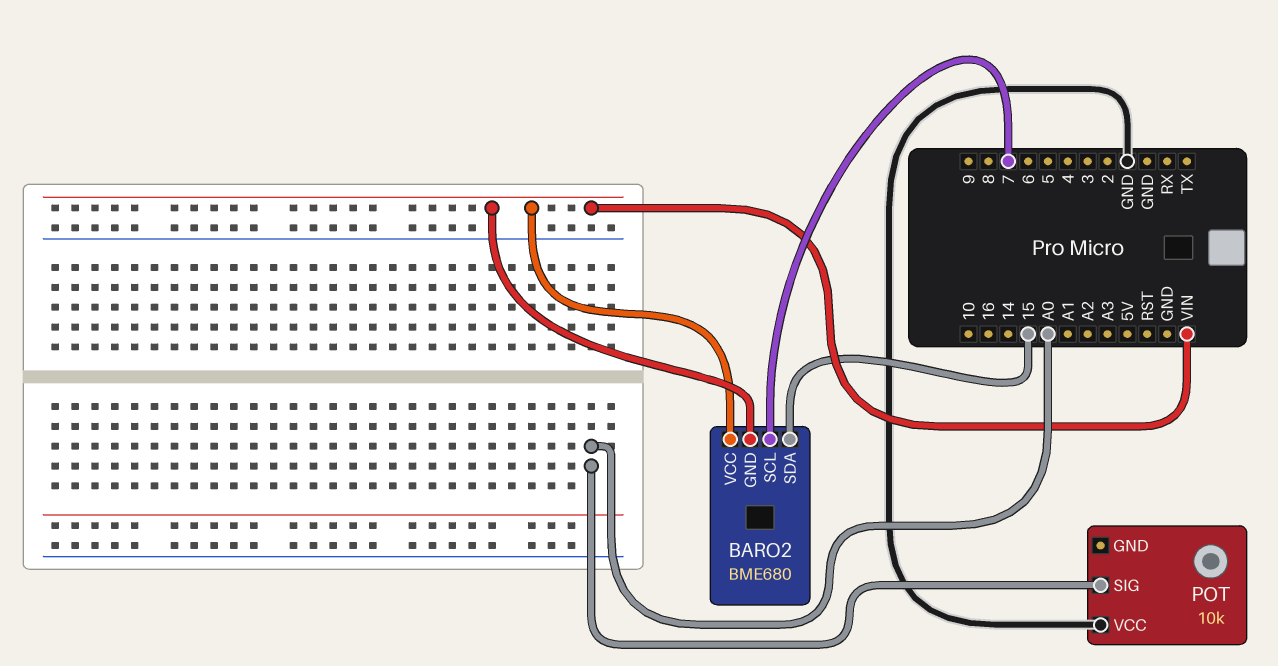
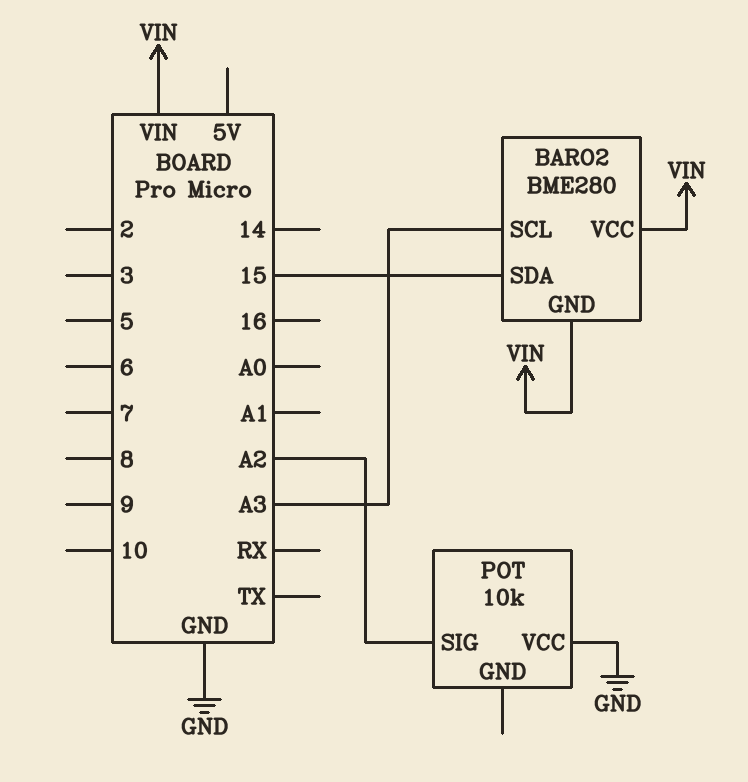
BARO2: BME680 -> BME280
BARO2 pin SCL: 7 -> A3
POT pin SIG: A0 -> A2

